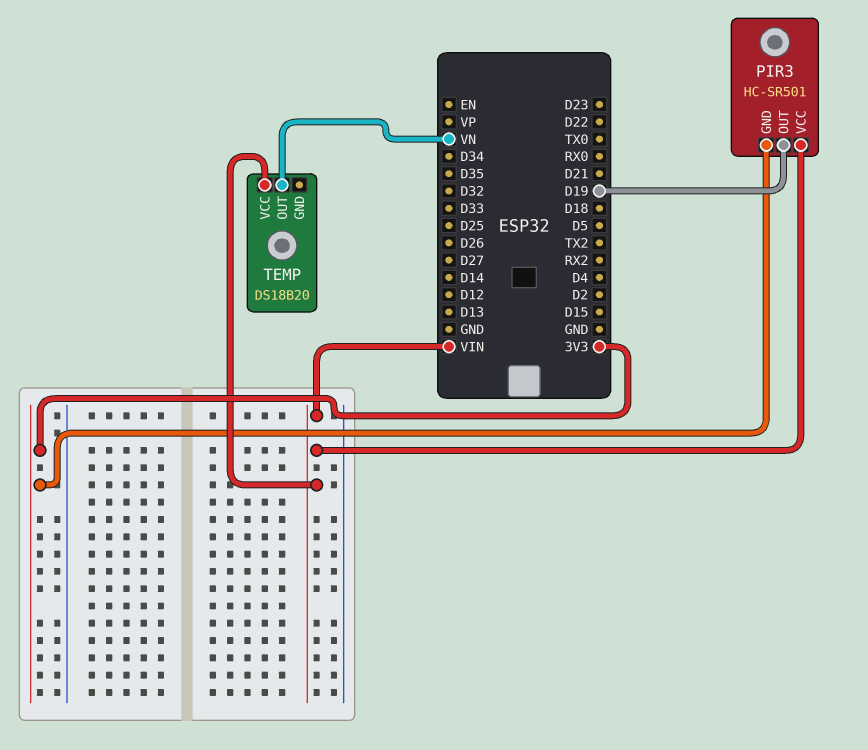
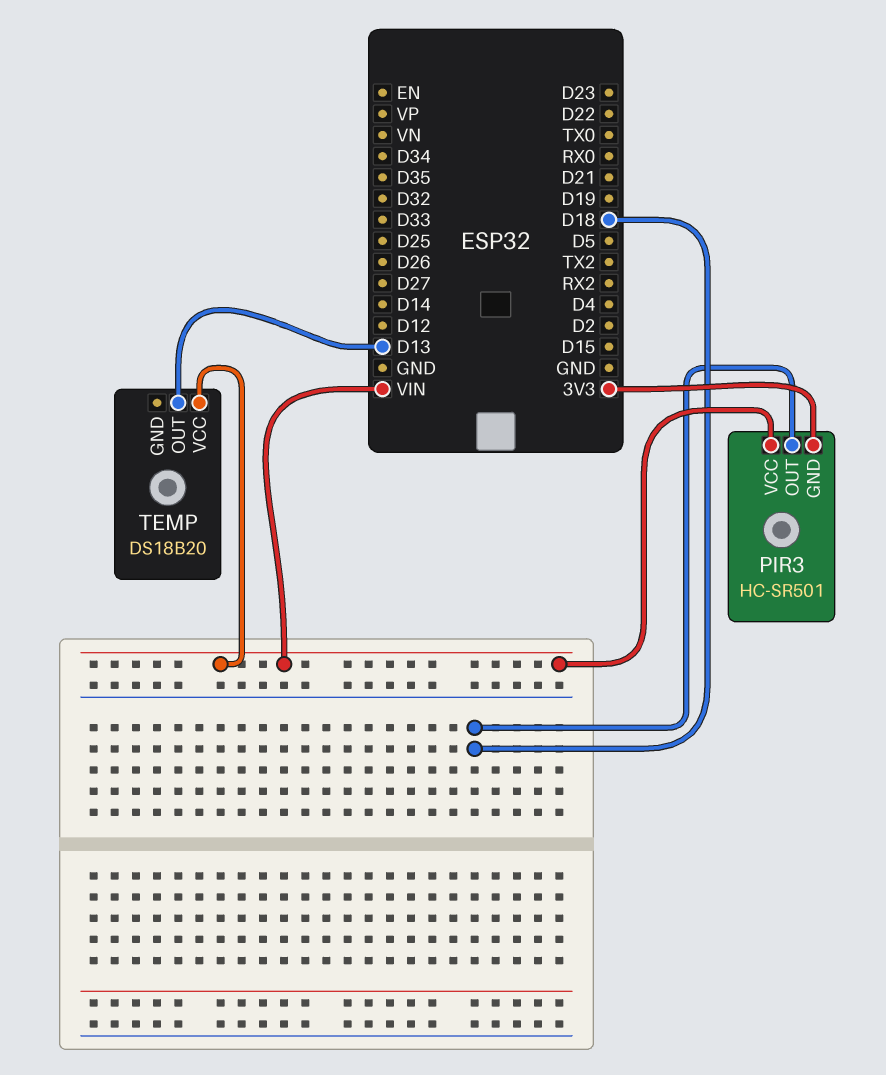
PIR3 pin OUT: D19 -> D18
TEMP pin OUT: VN -> D13

